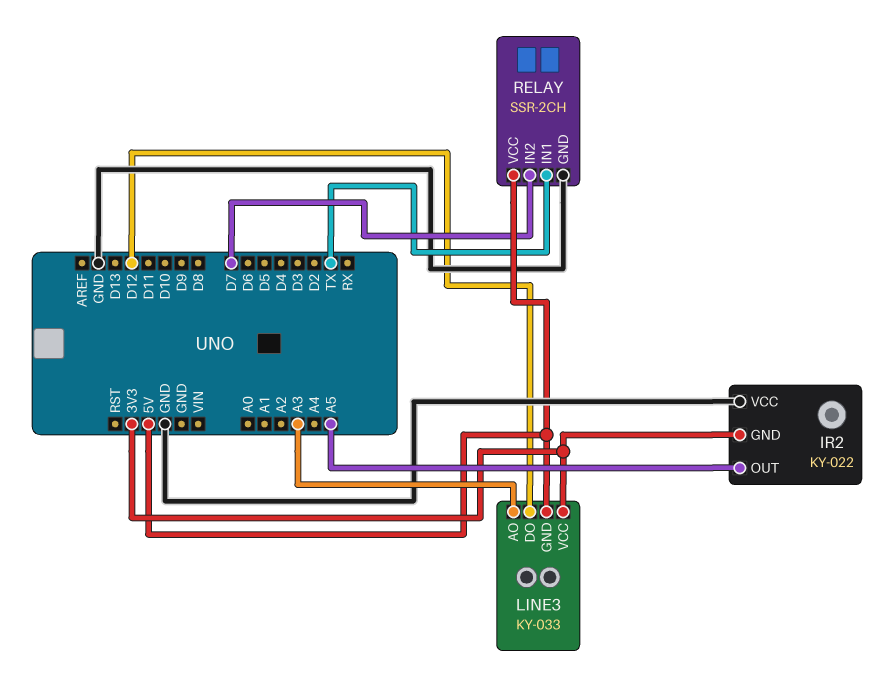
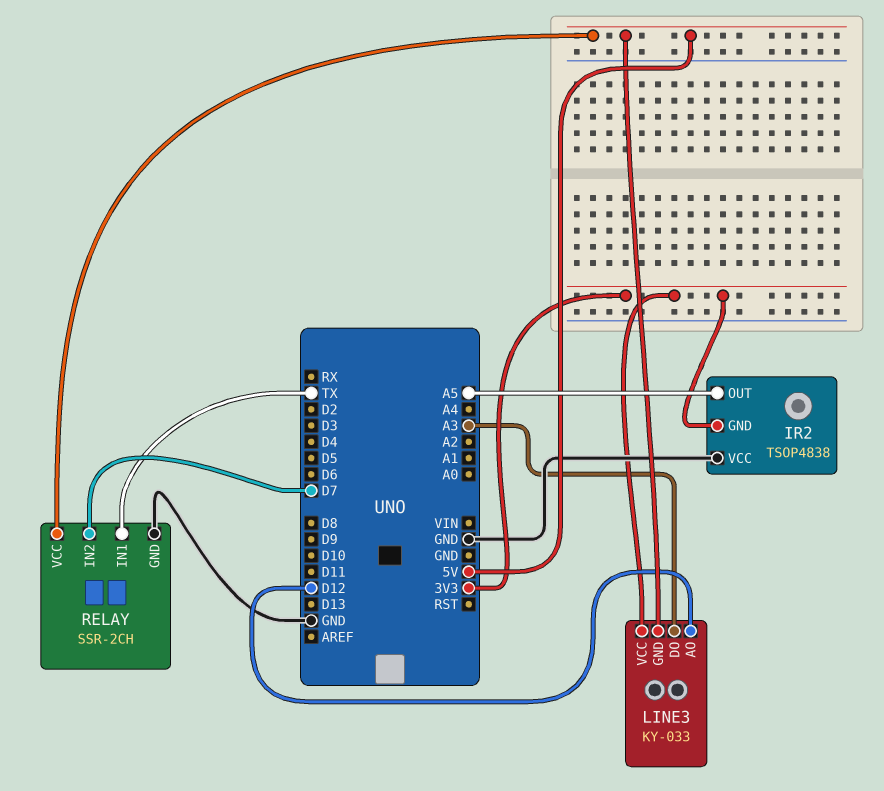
IR2: KY-022 -> TSOP4838
LINE3 pin AO: A3 -> D12
LINE3 pin DO: D12 -> A3

